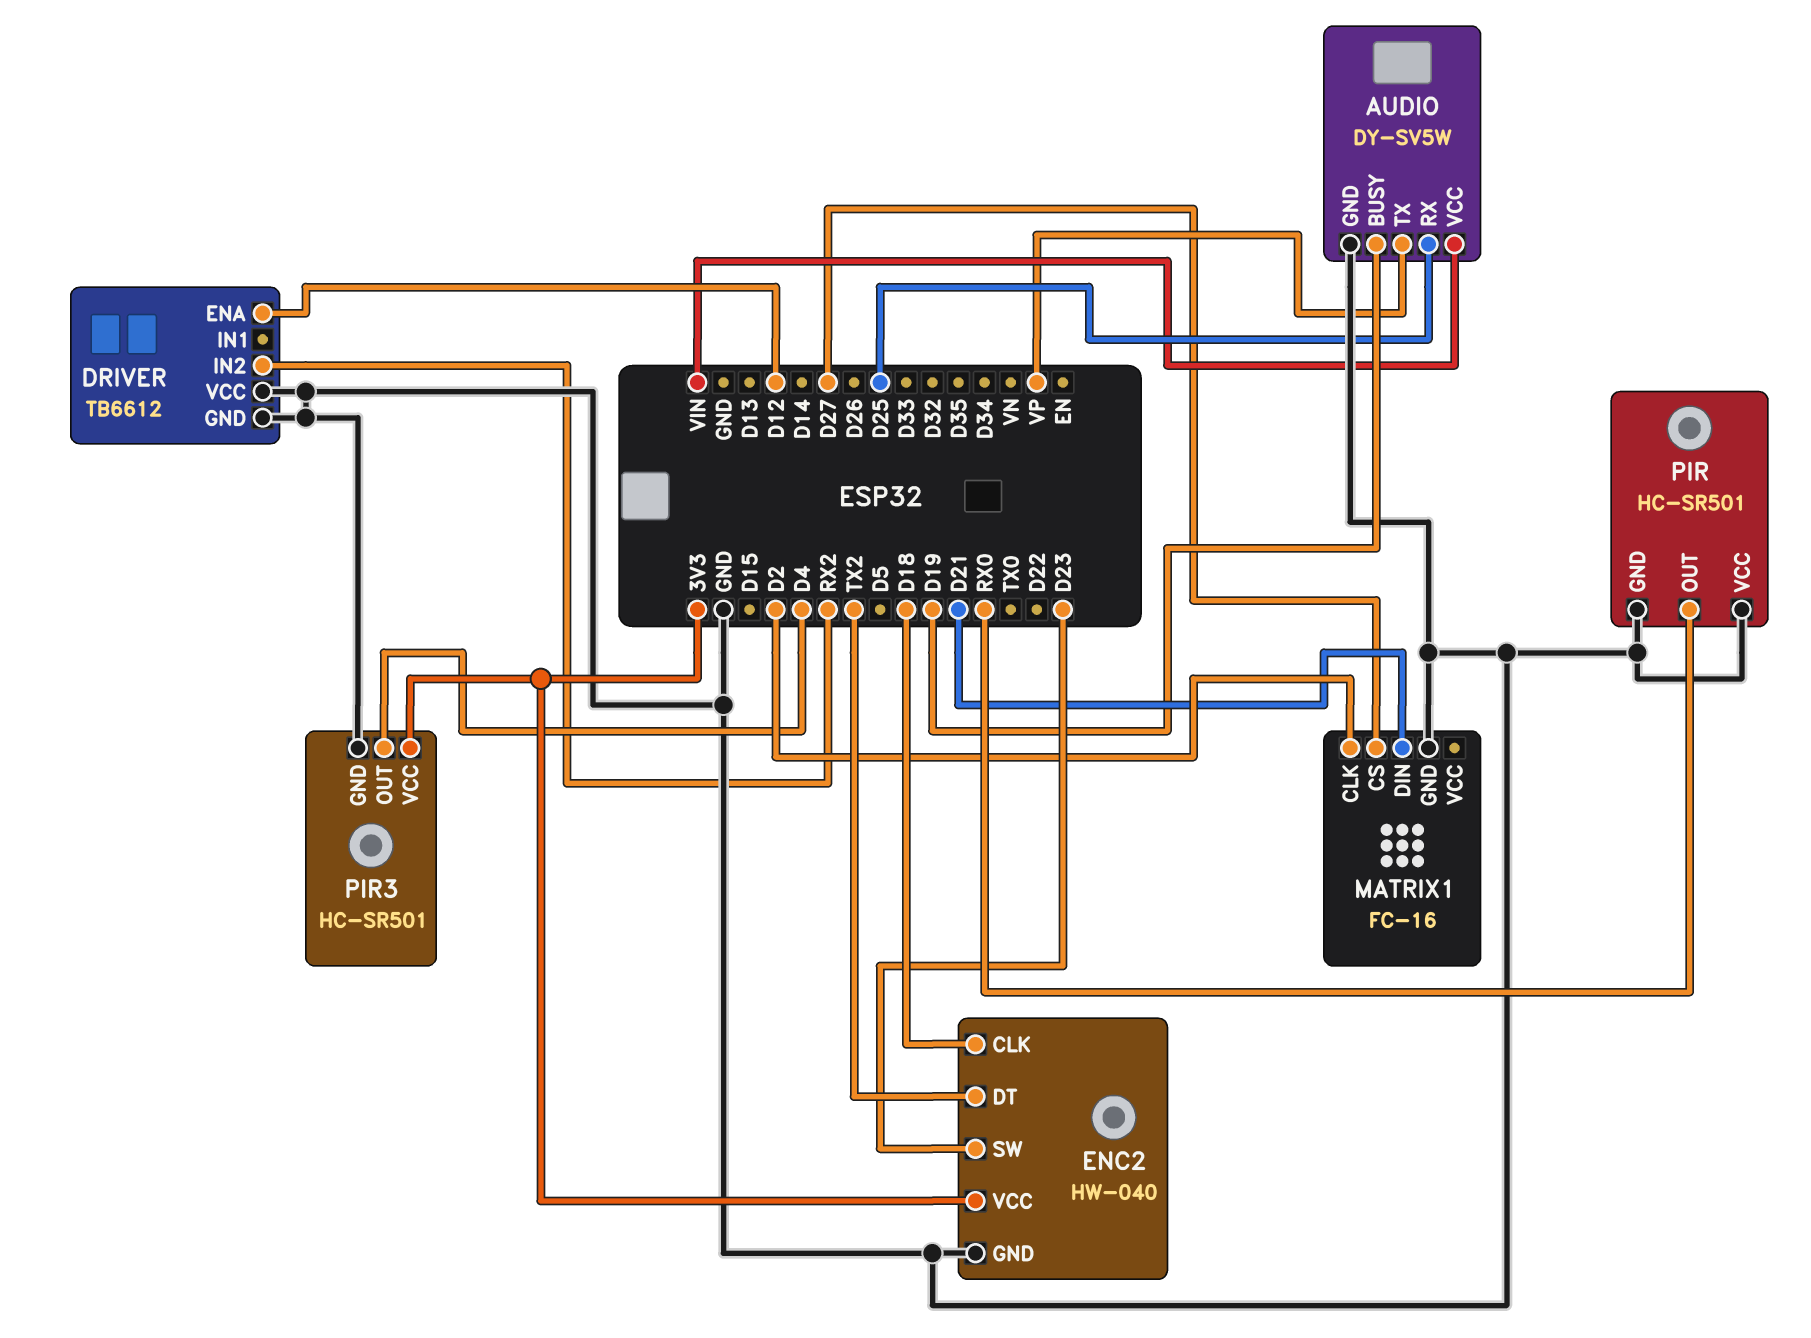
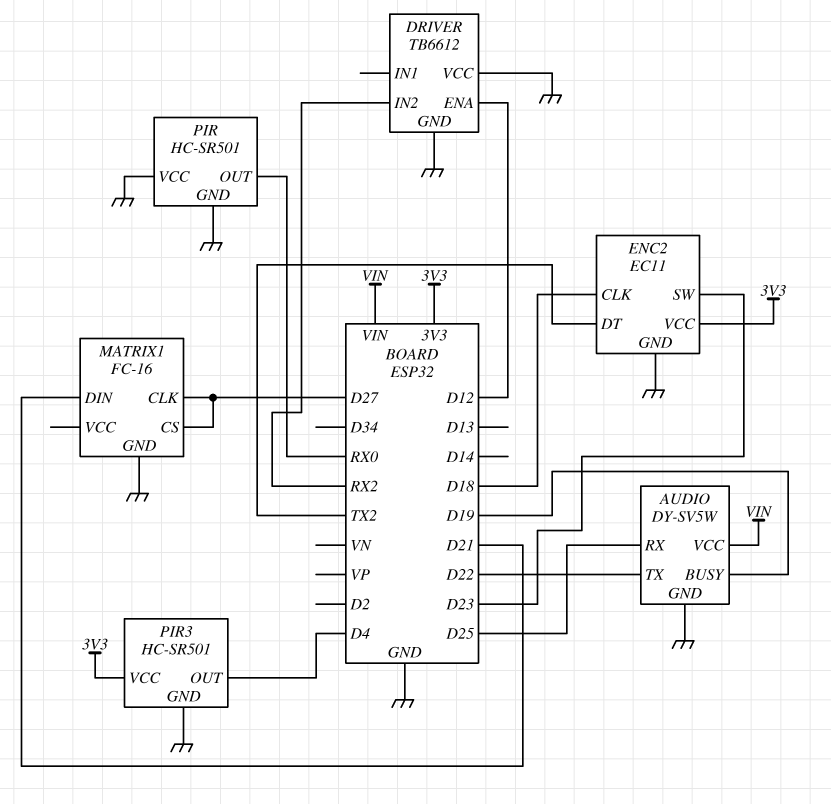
AUDIO pin TX: VP -> D22
ENC2: HW-040 -> EC11
MATRIX1 pin CLK: D2 -> D27

